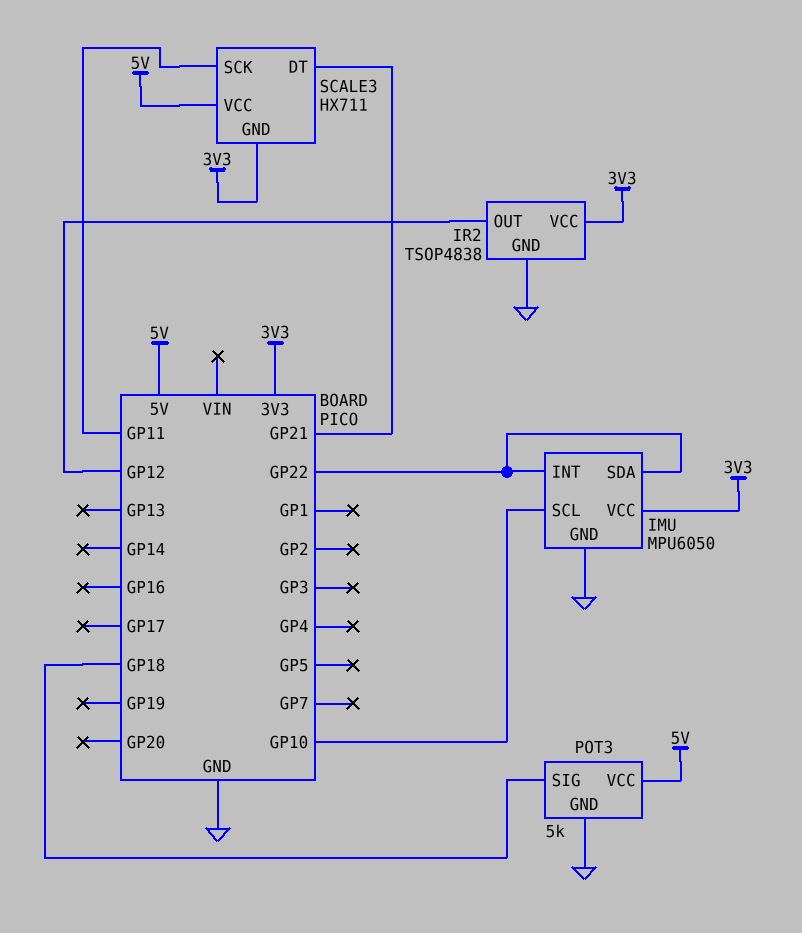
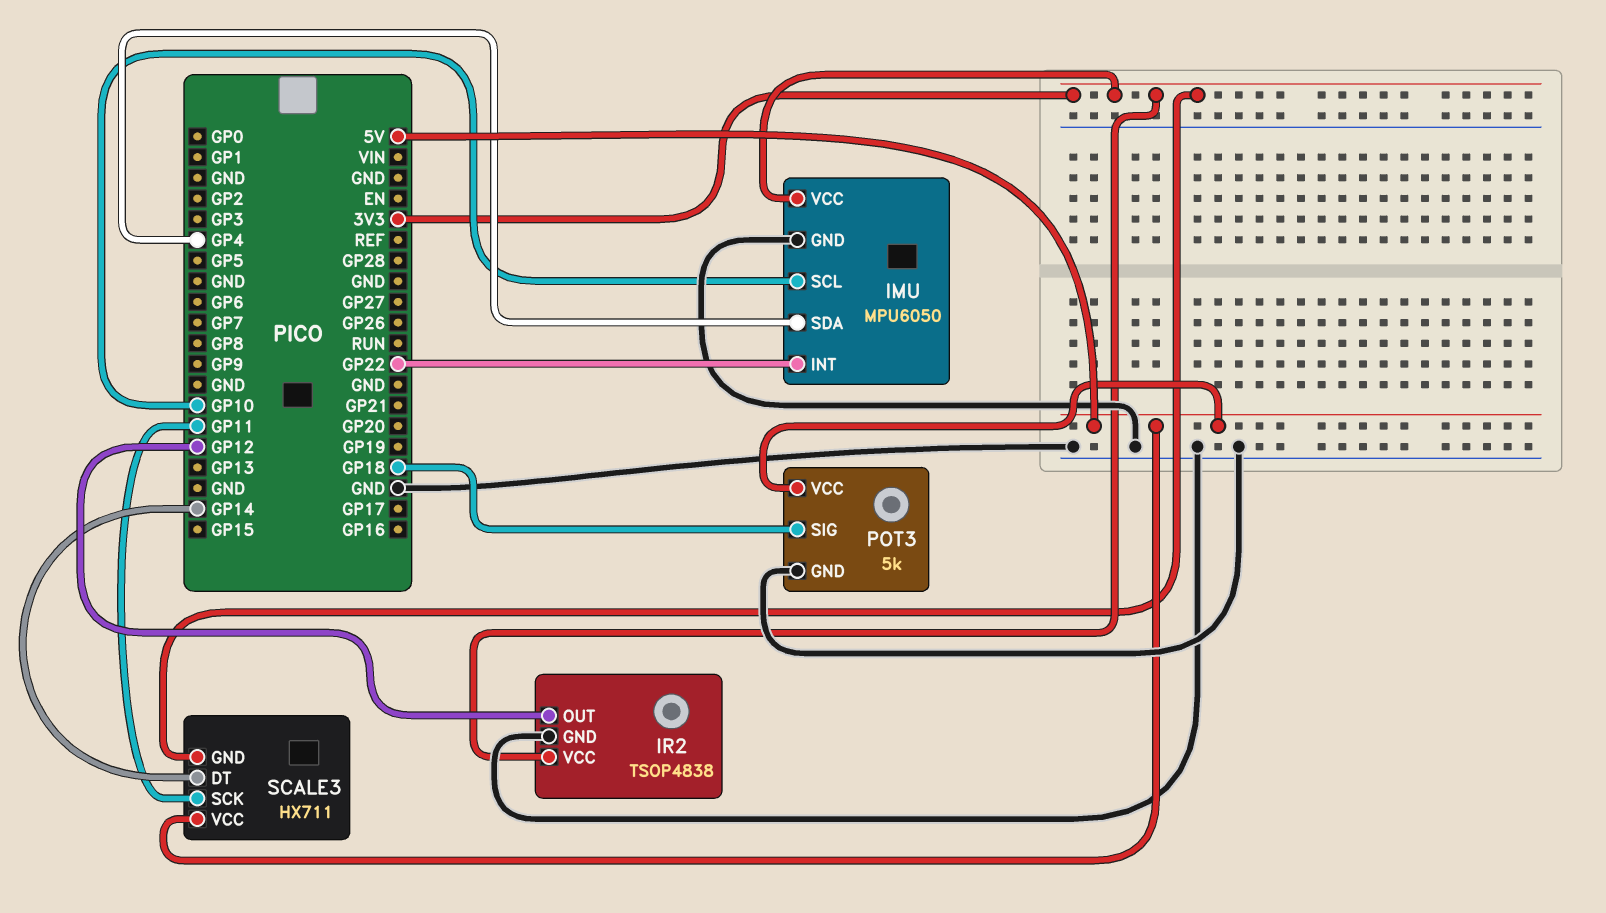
IMU pin SDA: GP22 -> GP4
SCALE3 pin DT: GP21 -> GP14

